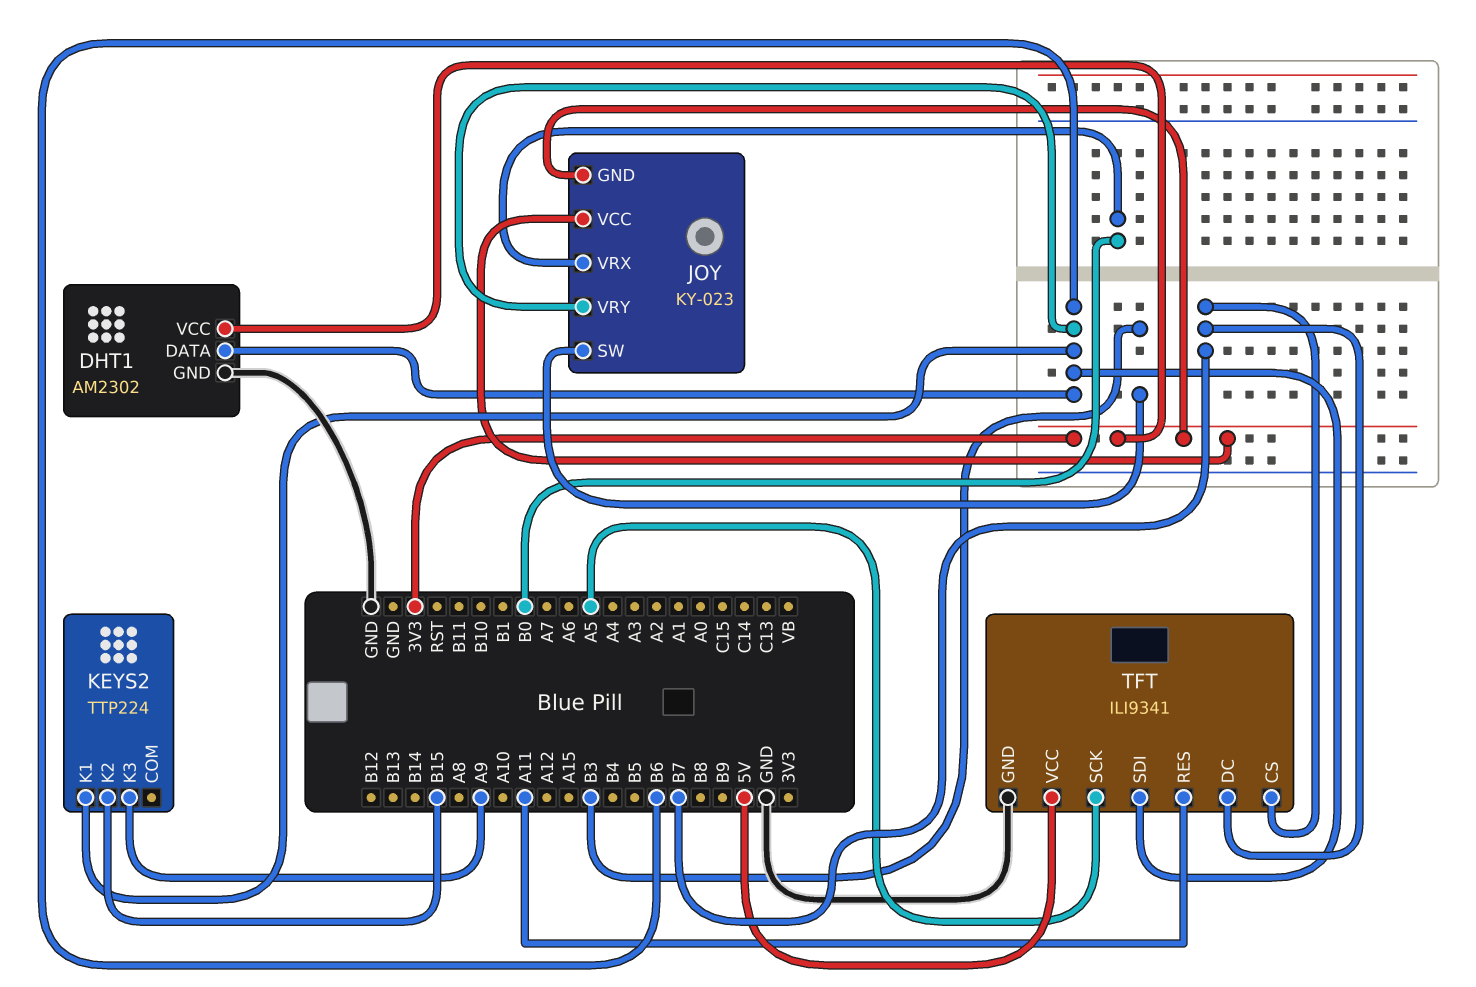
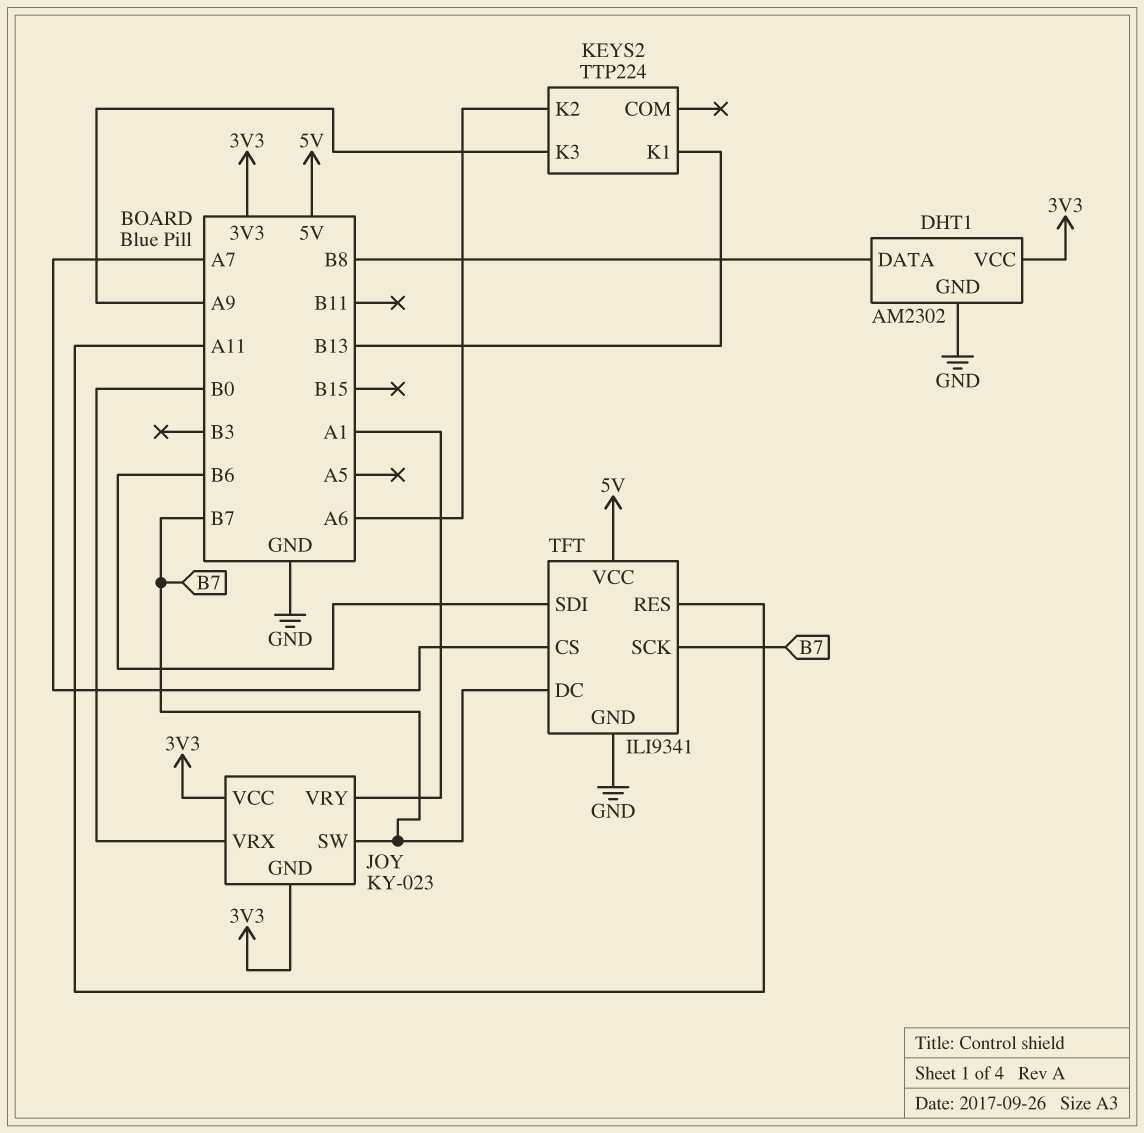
DHT1 pin DATA: B6 -> B8
JOY pin SW: B3 -> B7
JOY pin VRY: B6 -> A1
KEYS2 pin K1: B6 -> B13
KEYS2 pin K2: B15 -> A6
TFT pin CS: B7 -> A7
TFT pin SCK: A5 -> B7

